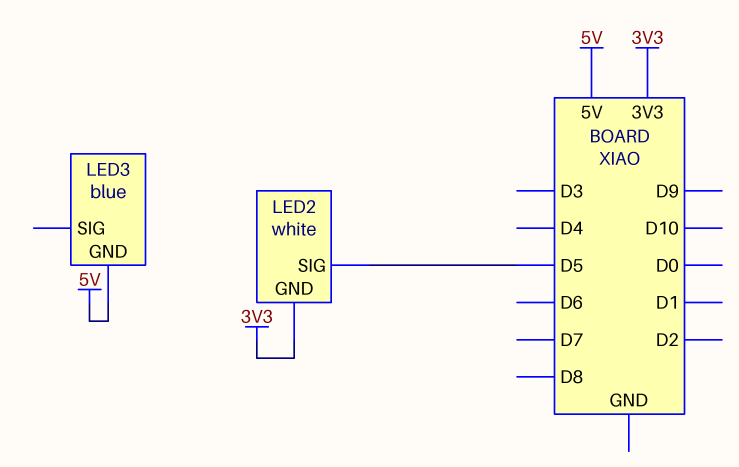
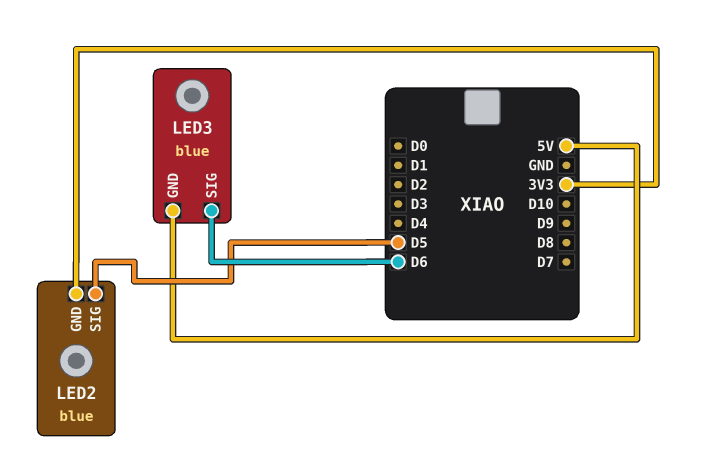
LED2: white -> blue
LED3 pin SIG: none -> D6

